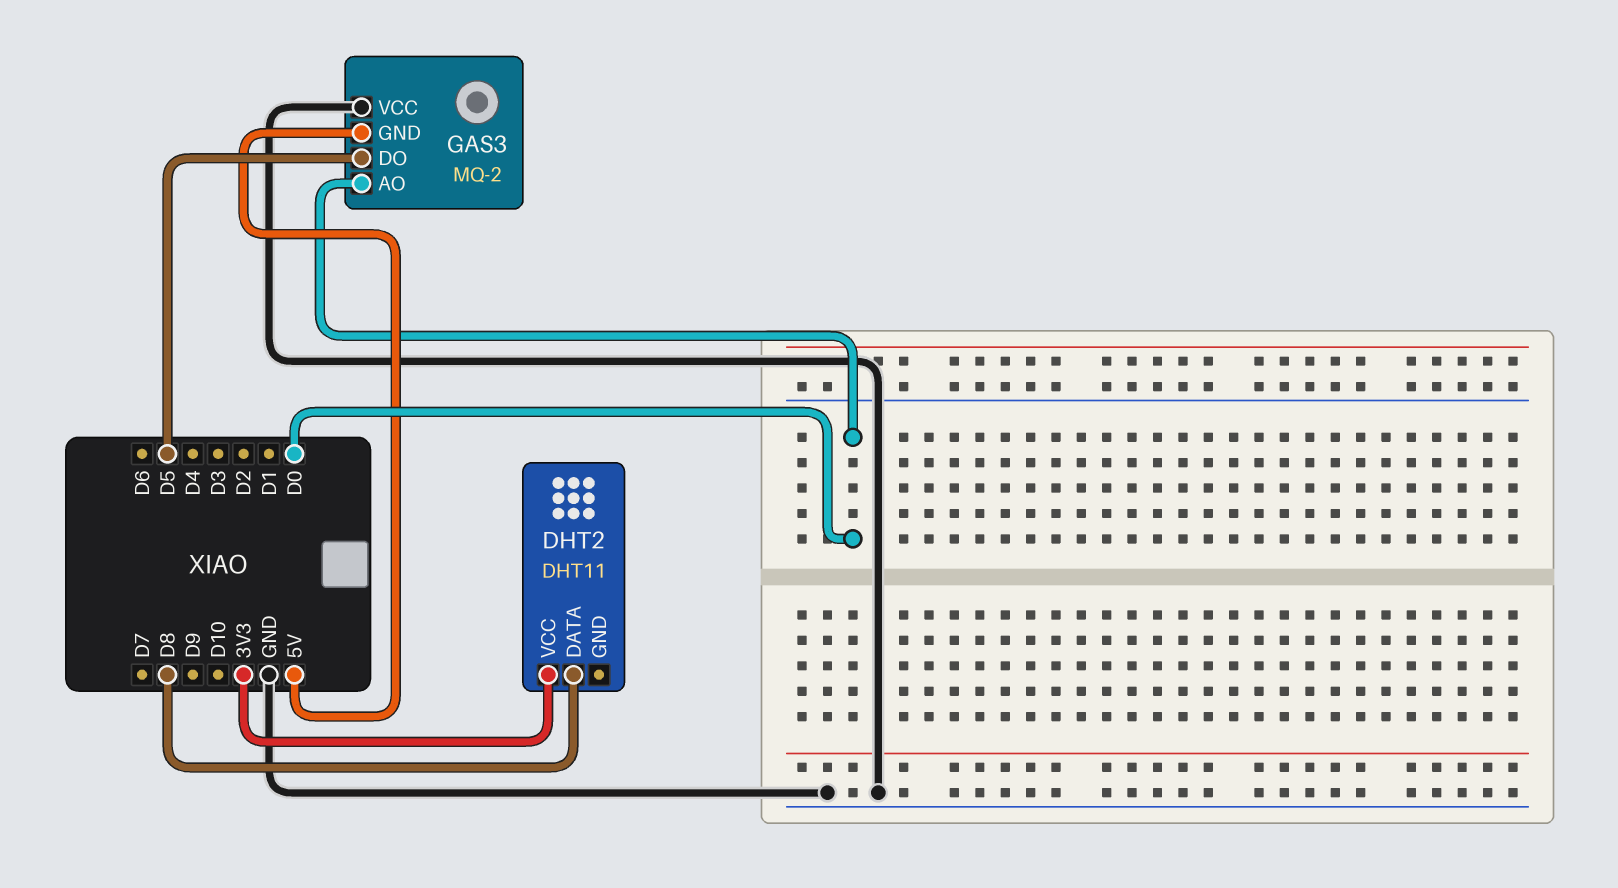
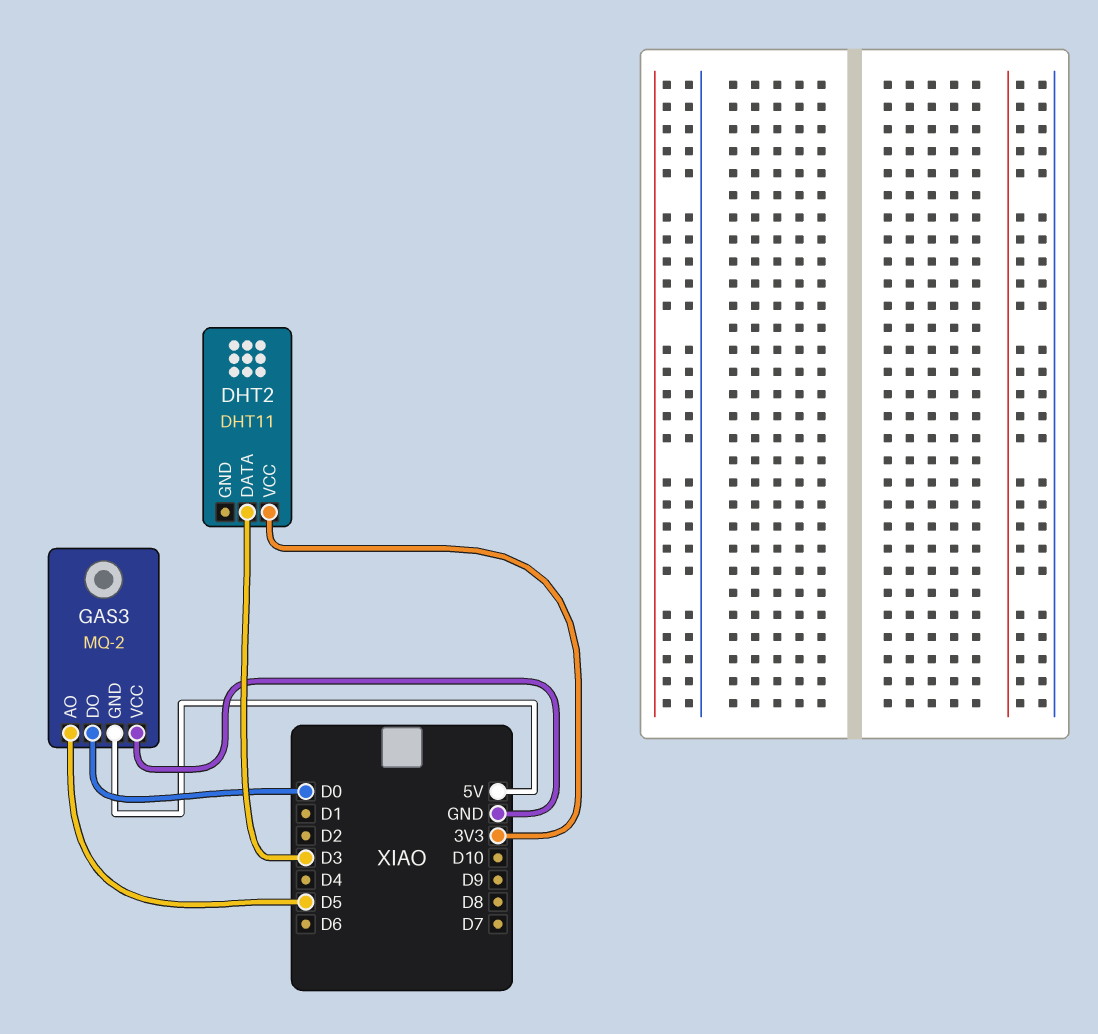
DHT2 pin DATA: D8 -> D3
GAS3 pin AO: D0 -> D5
GAS3 pin DO: D5 -> D0

